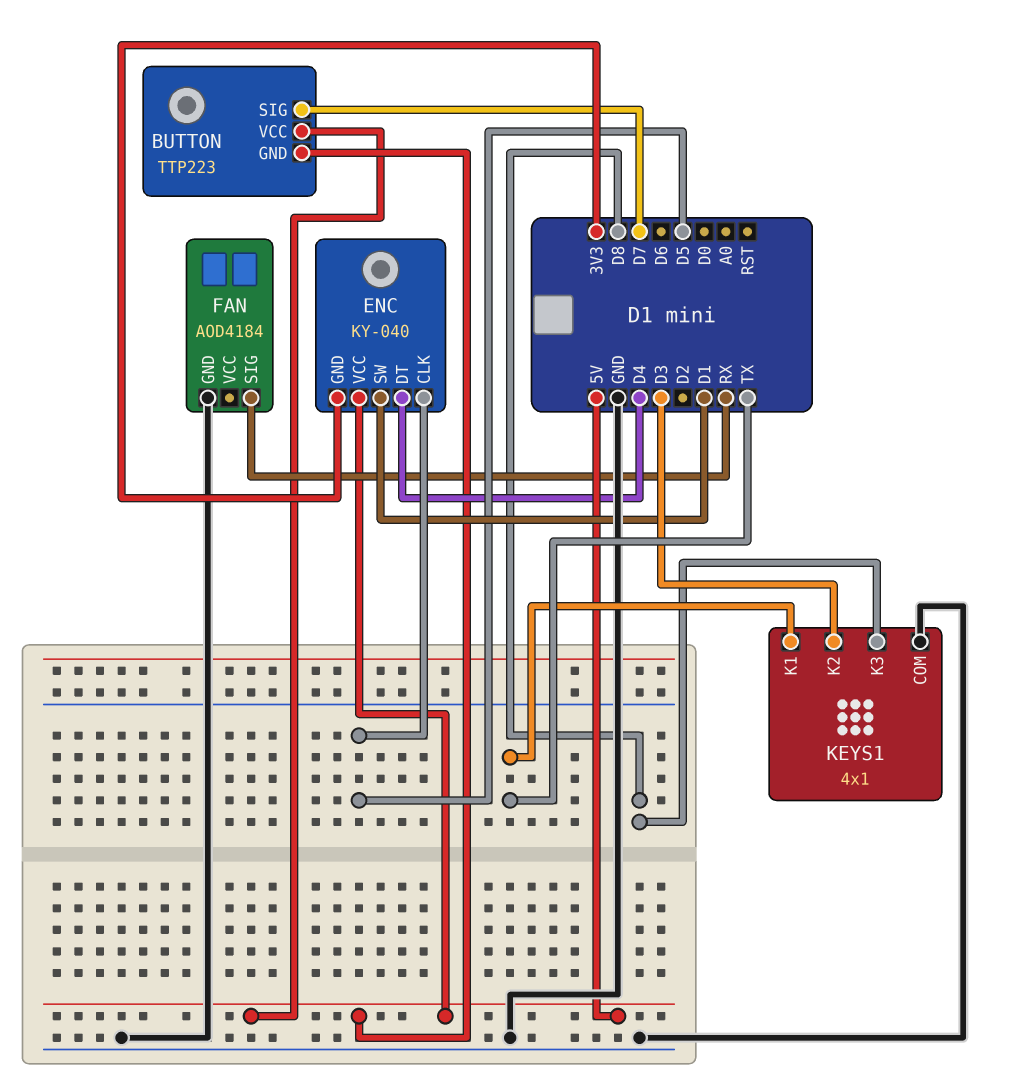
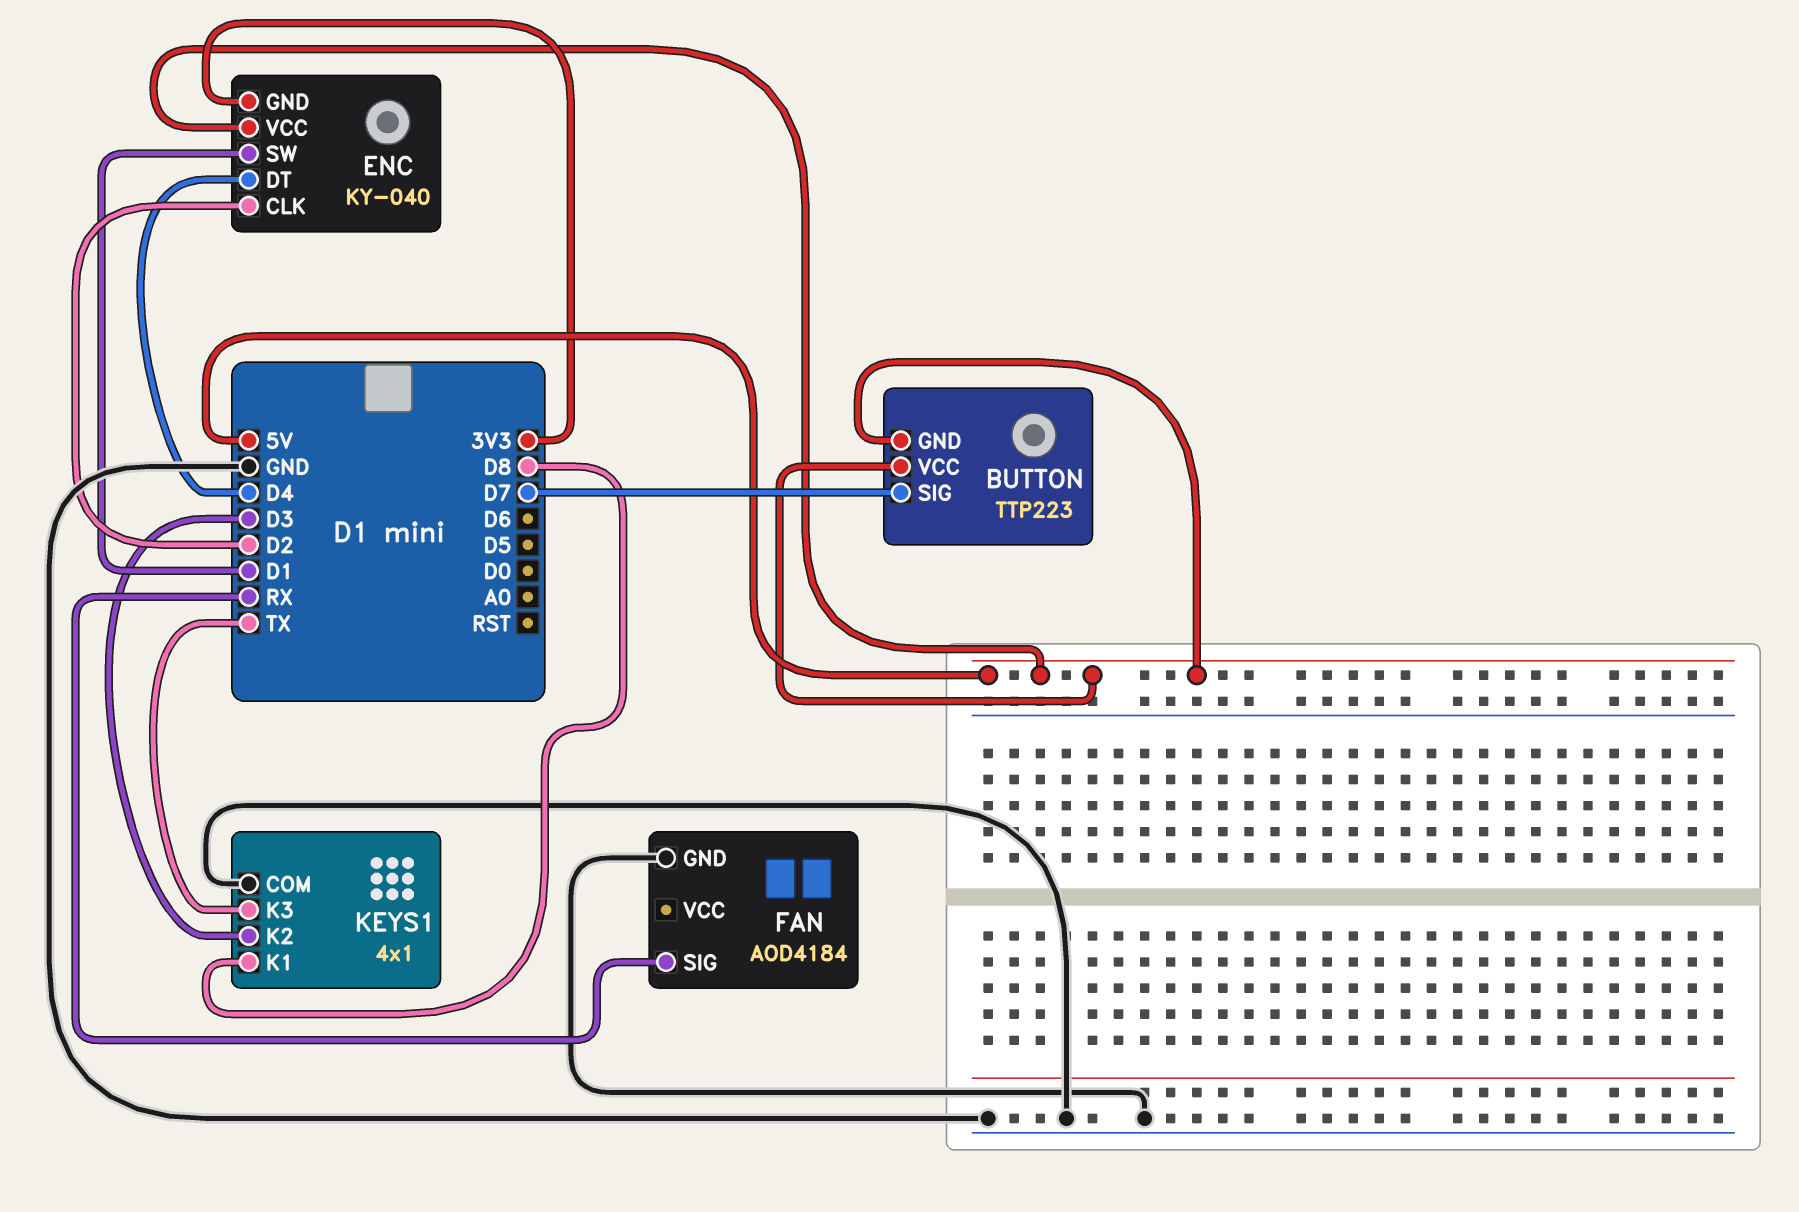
ENC pin CLK: D5 -> D2
KEYS1 pin K1: TX -> D8
KEYS1 pin K3: D8 -> TX

